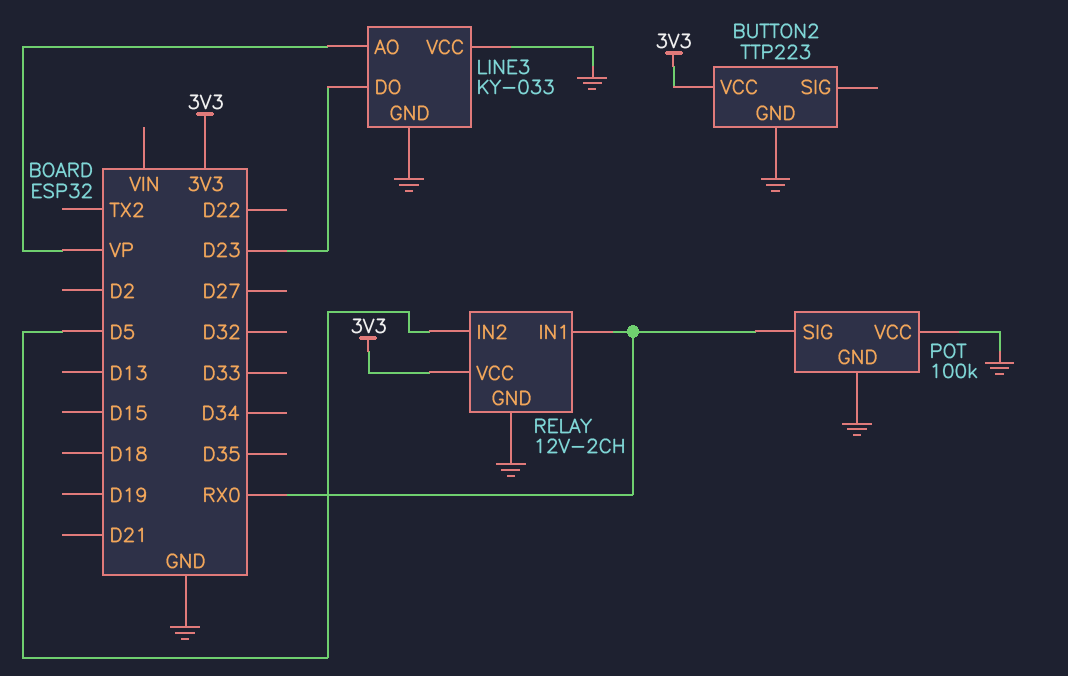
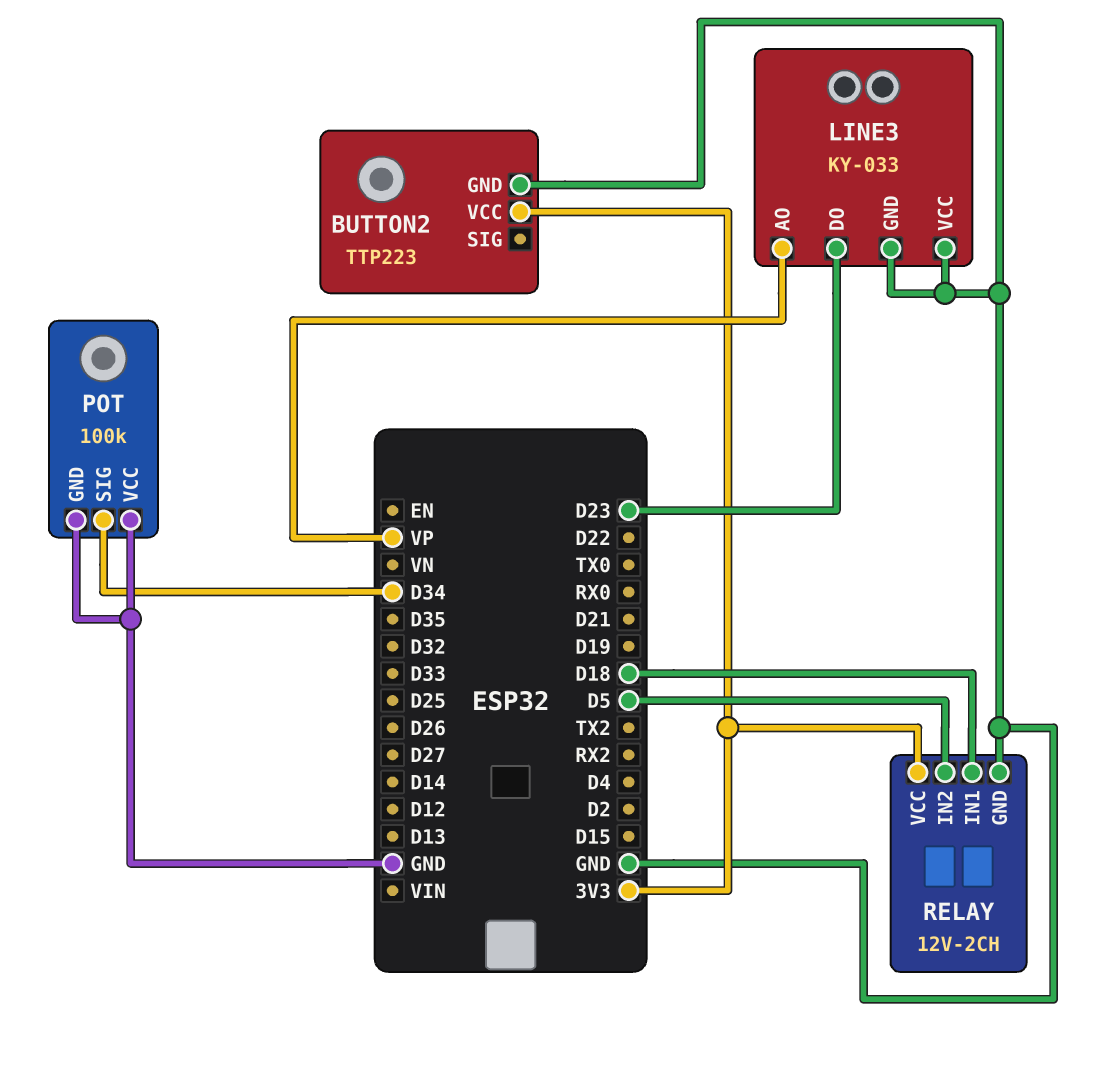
POT pin SIG: RX0 -> D34
RELAY pin IN1: RX0 -> D18

